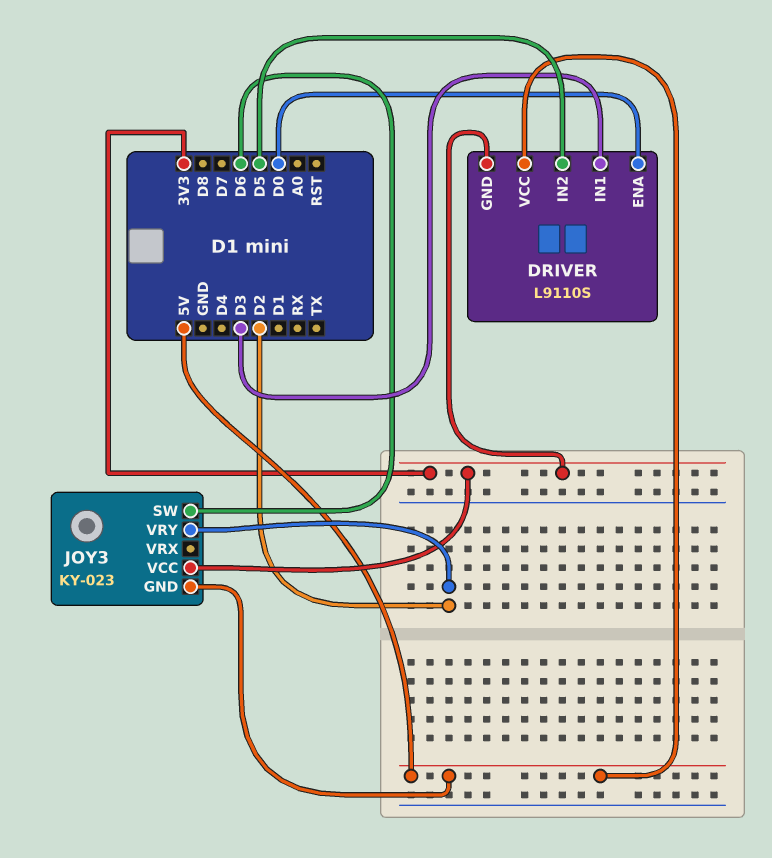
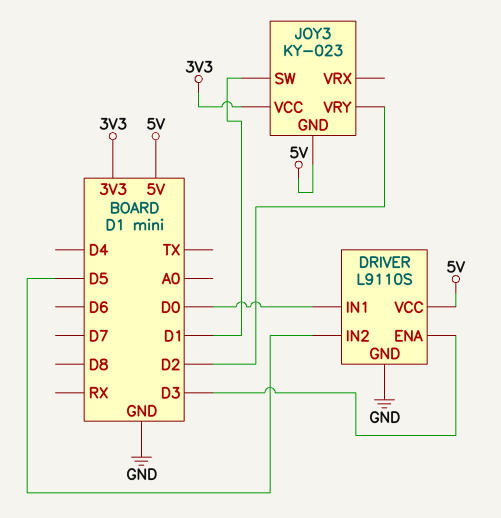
DRIVER pin ENA: D0 -> D3
DRIVER pin GND: 3V3 -> GND
DRIVER pin IN1: D3 -> D0
JOY3 pin SW: D6 -> D1

